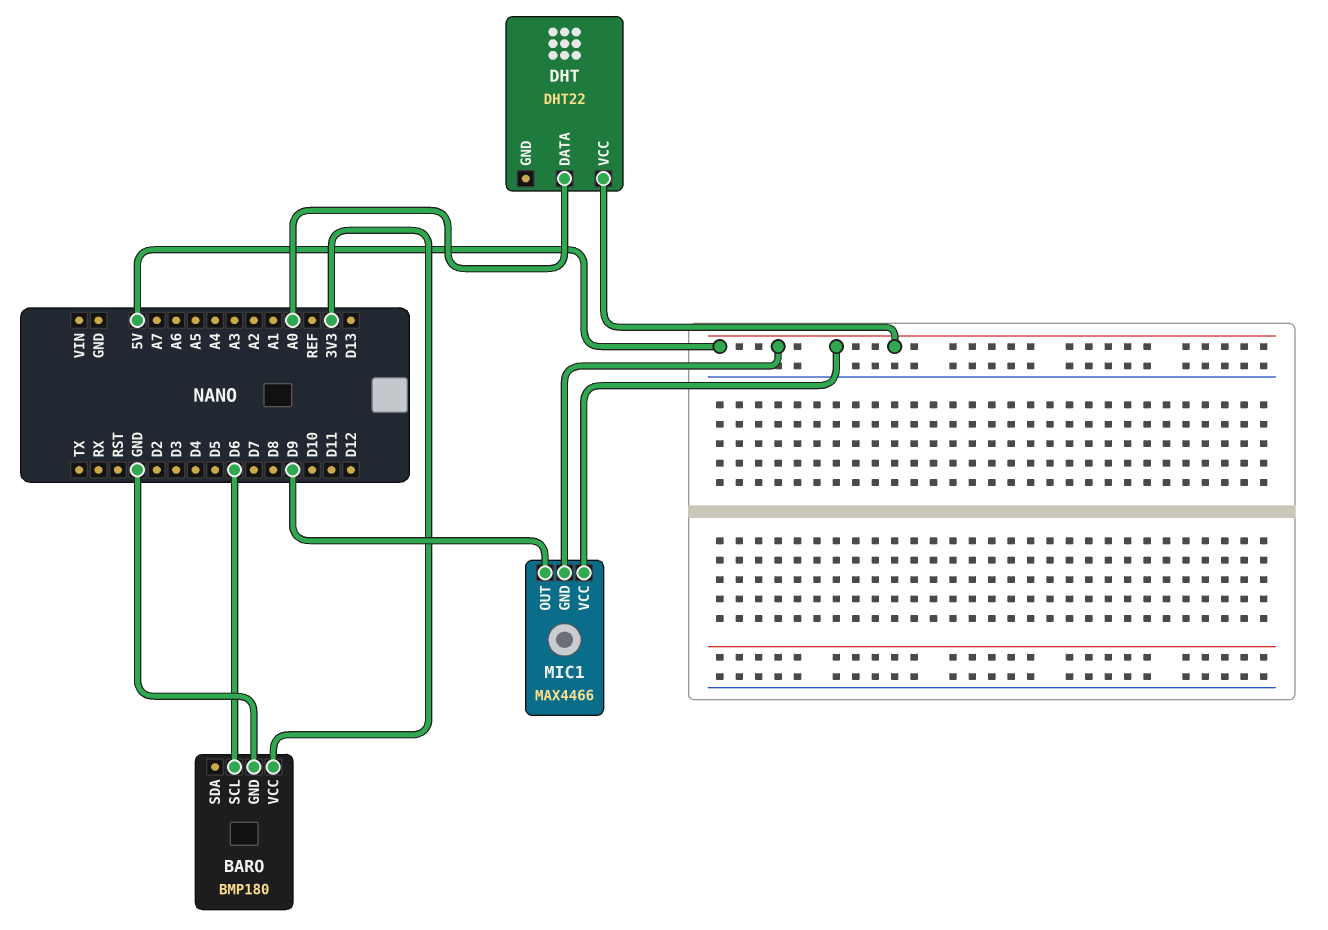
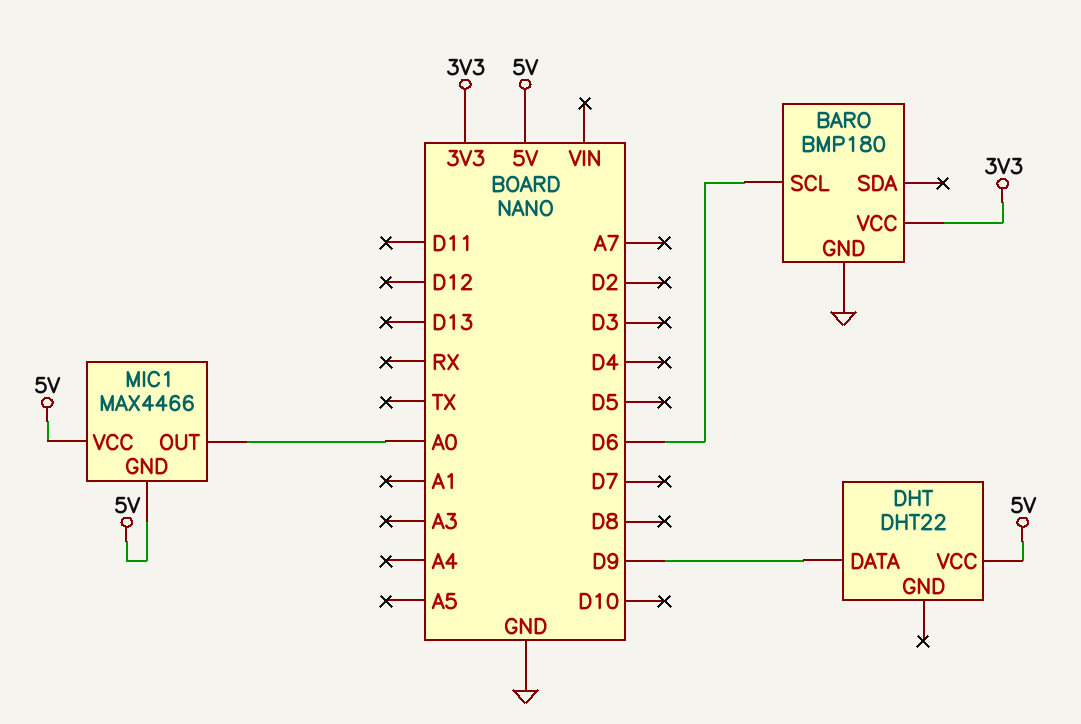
DHT pin DATA: A0 -> D9
MIC1 pin OUT: D9 -> A0

